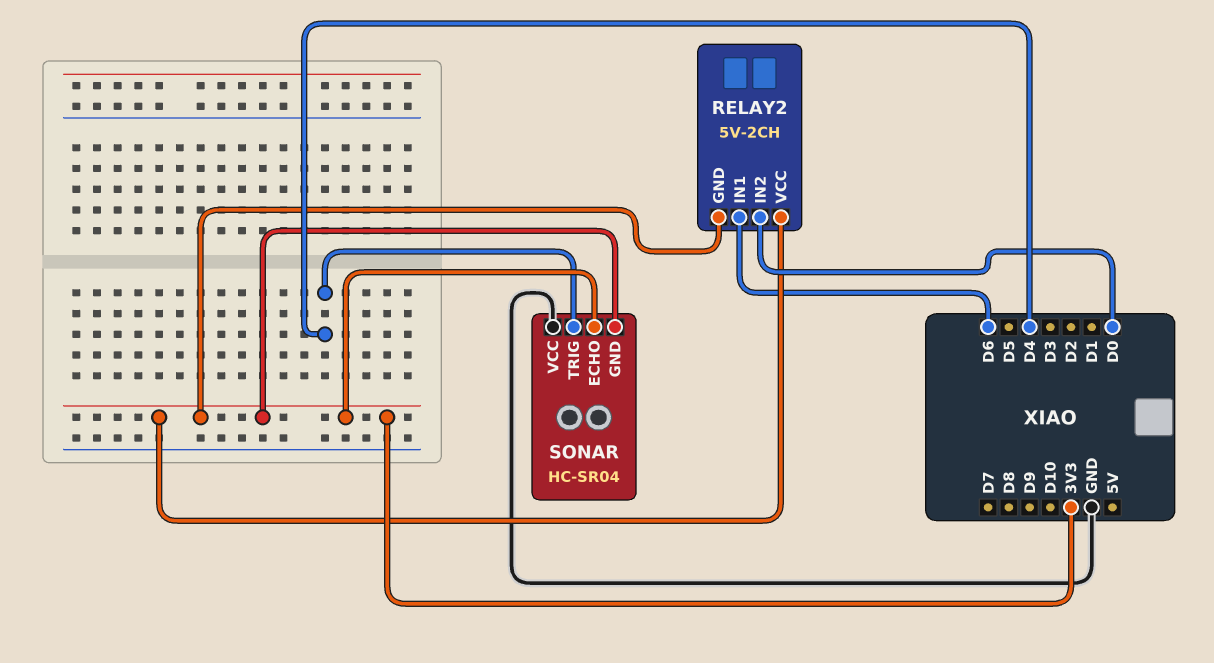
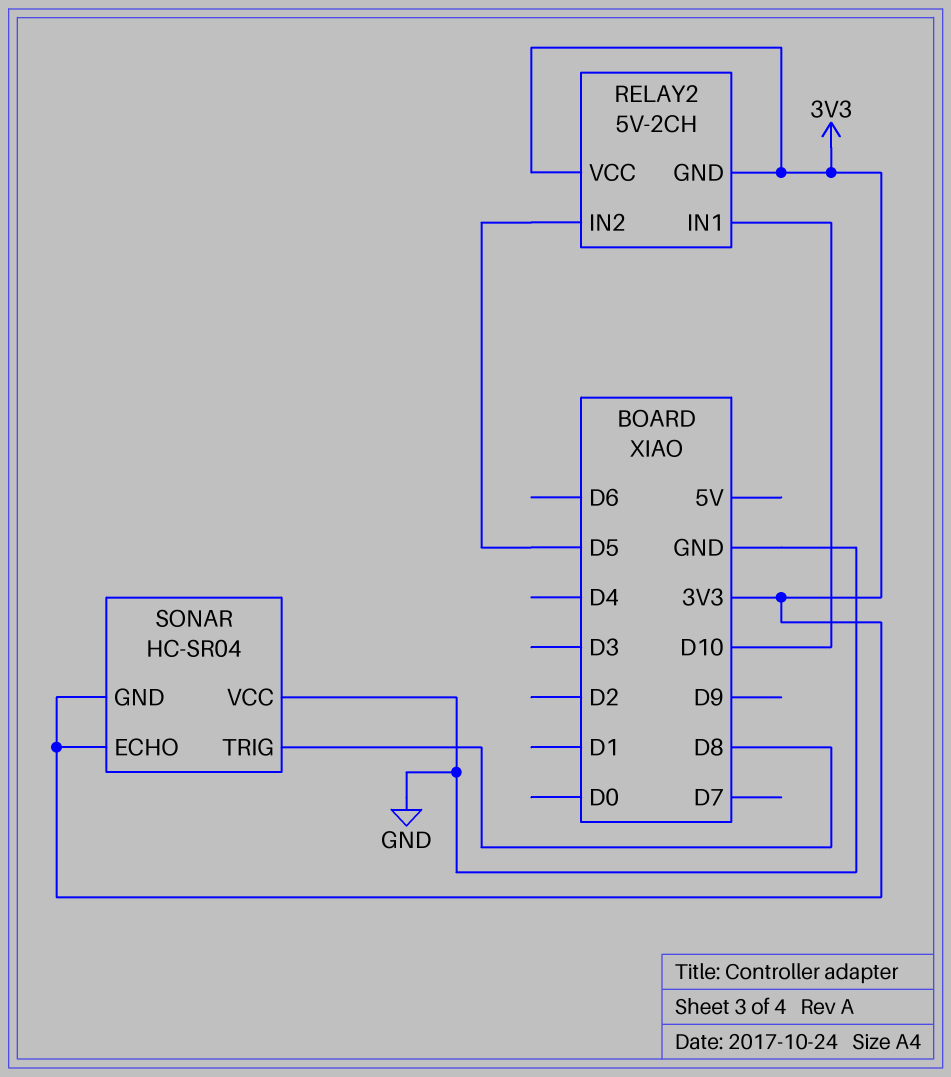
RELAY2 pin IN1: D6 -> D10
RELAY2 pin IN2: D0 -> D5
SONAR pin TRIG: D4 -> D8

